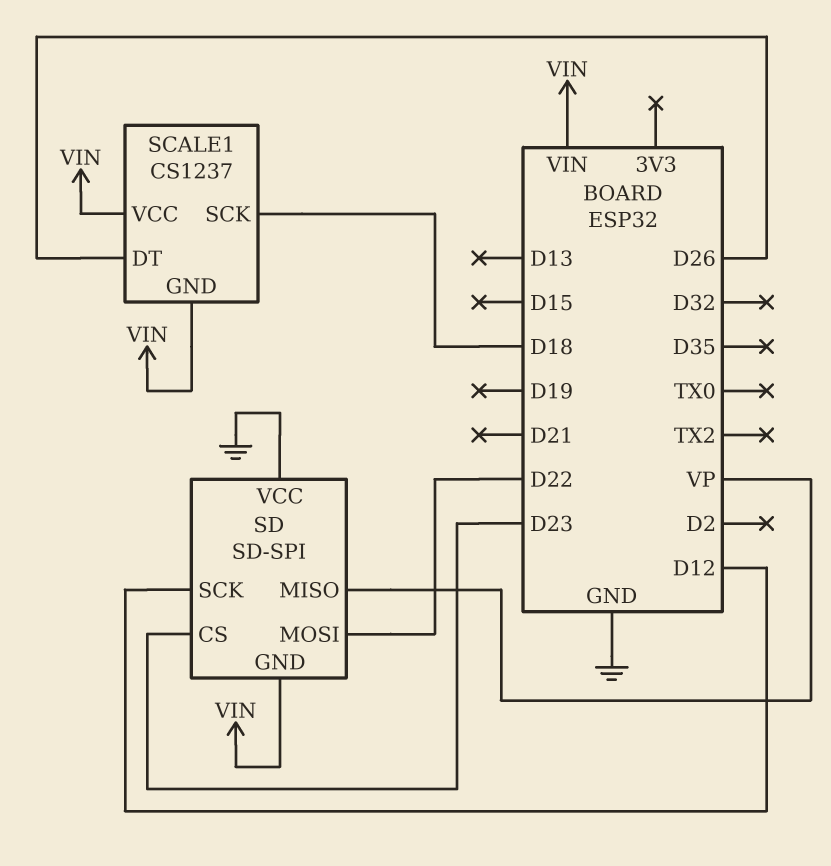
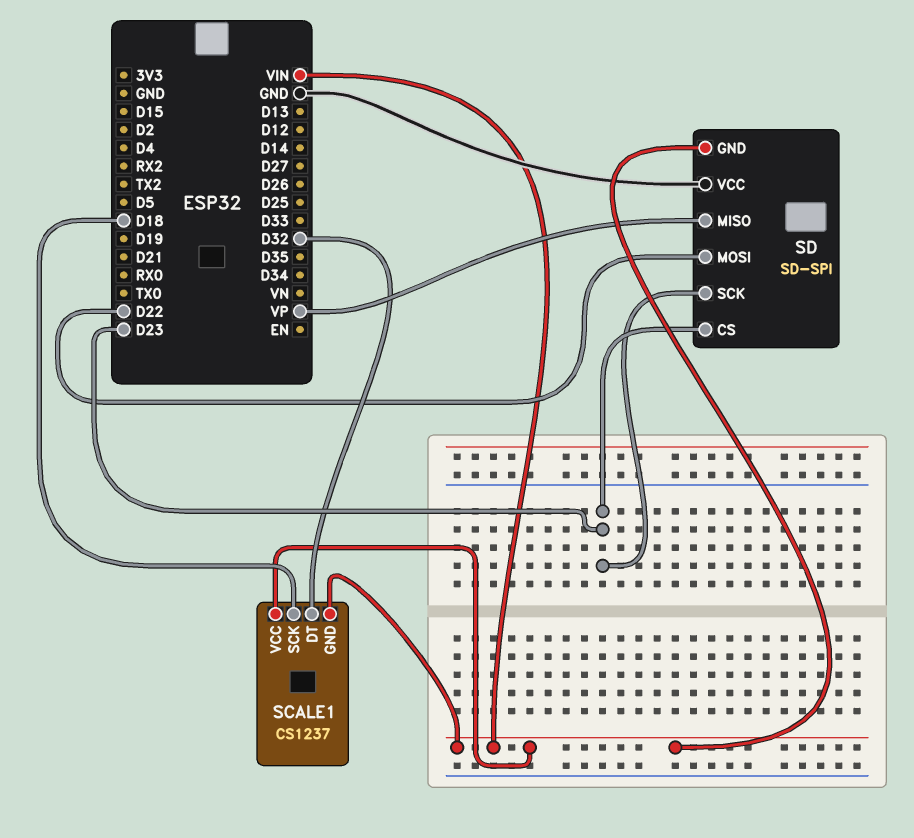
SCALE1 pin DT: D26 -> D32
SD pin SCK: D12 -> D23

